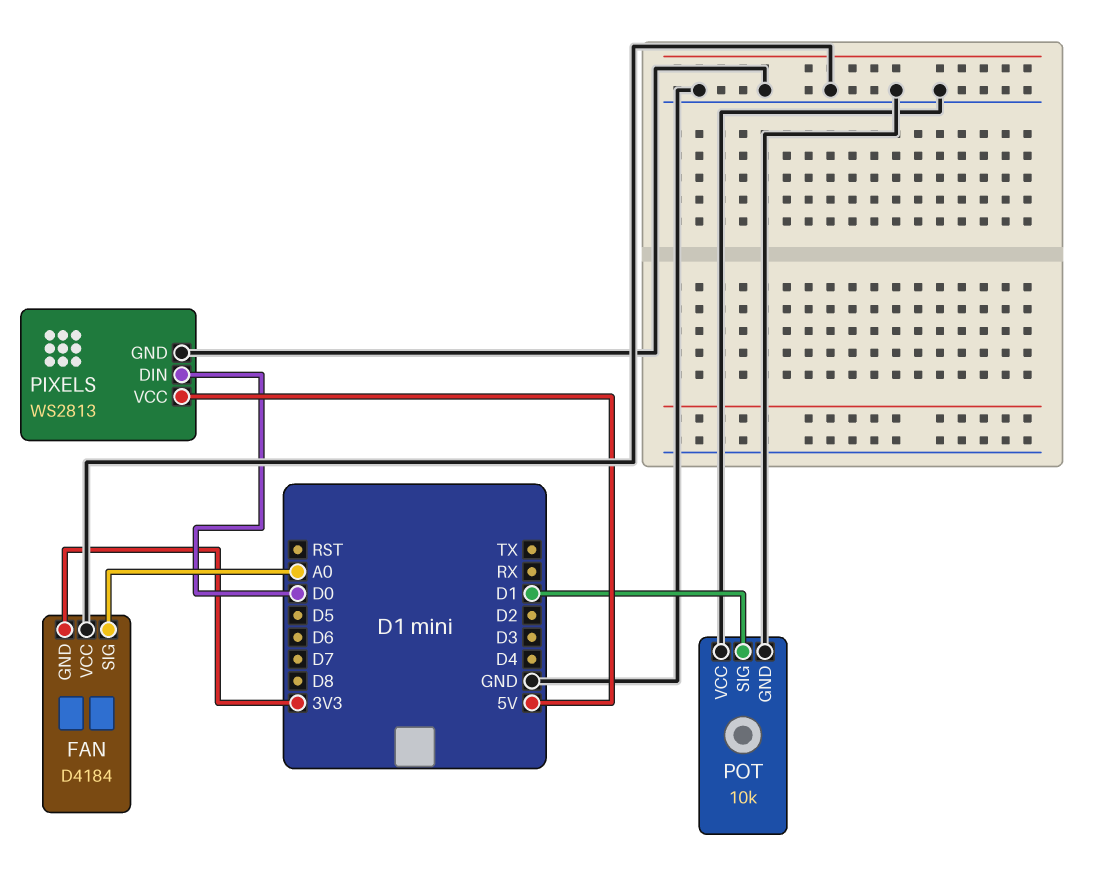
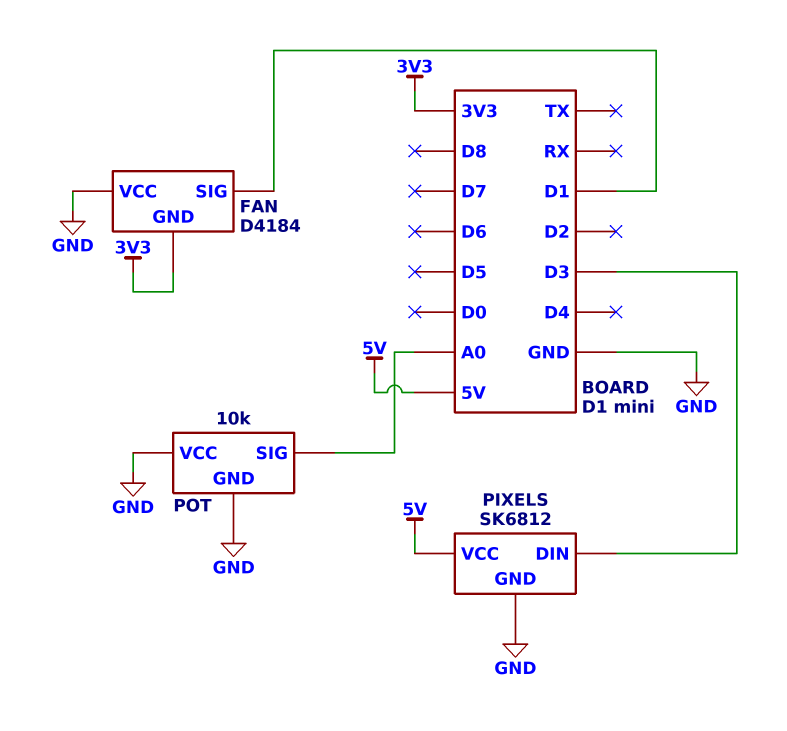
FAN pin SIG: A0 -> D1
PIXELS: WS2813 -> SK6812
PIXELS pin DIN: D0 -> D3
POT pin SIG: D1 -> A0

